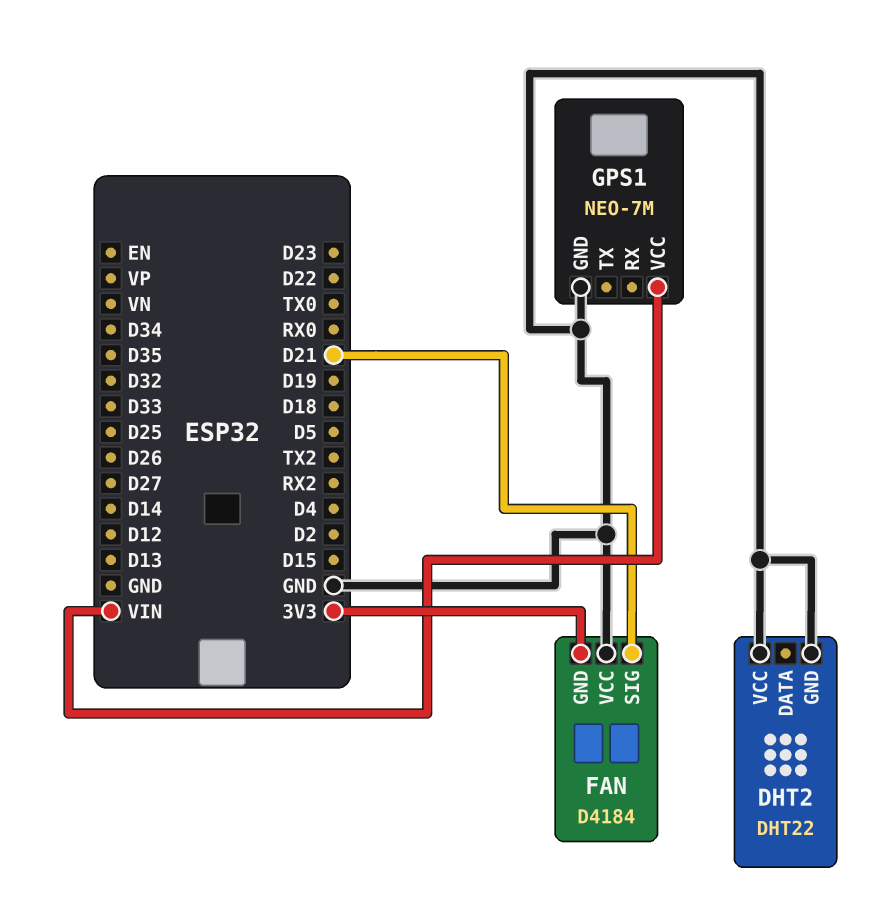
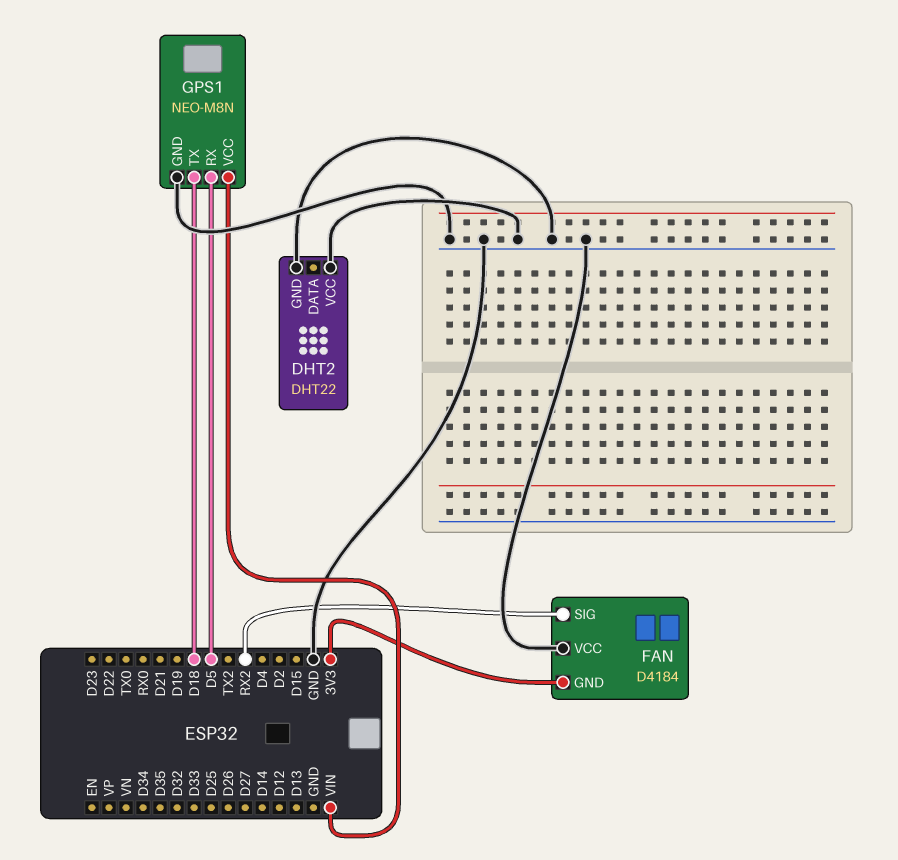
FAN pin SIG: D21 -> RX2
GPS1: NEO-7M -> NEO-M8N
GPS1 pin RX: none -> D5
GPS1 pin TX: none -> D18

